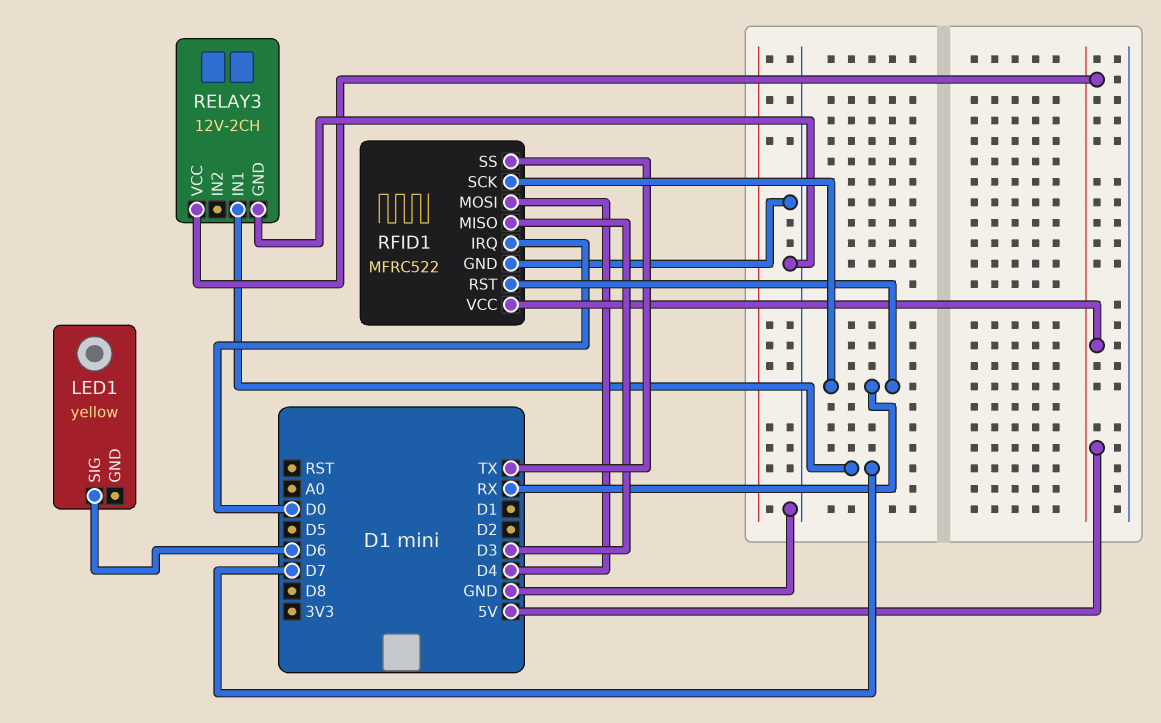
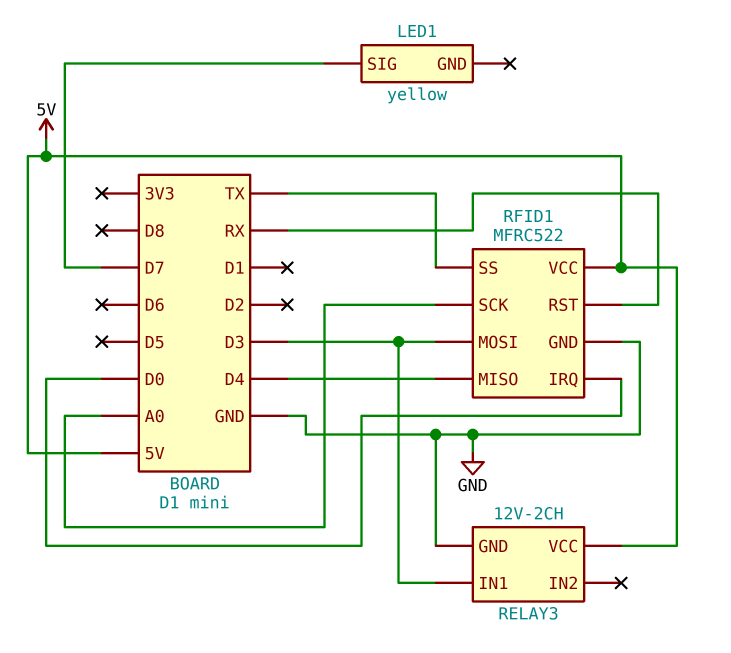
LED1 pin SIG: D6 -> D7
RELAY3 pin IN1: D7 -> D3
RFID1 pin MISO: D3 -> D4
RFID1 pin MOSI: D4 -> D3
RFID1 pin SCK: RX -> A0

